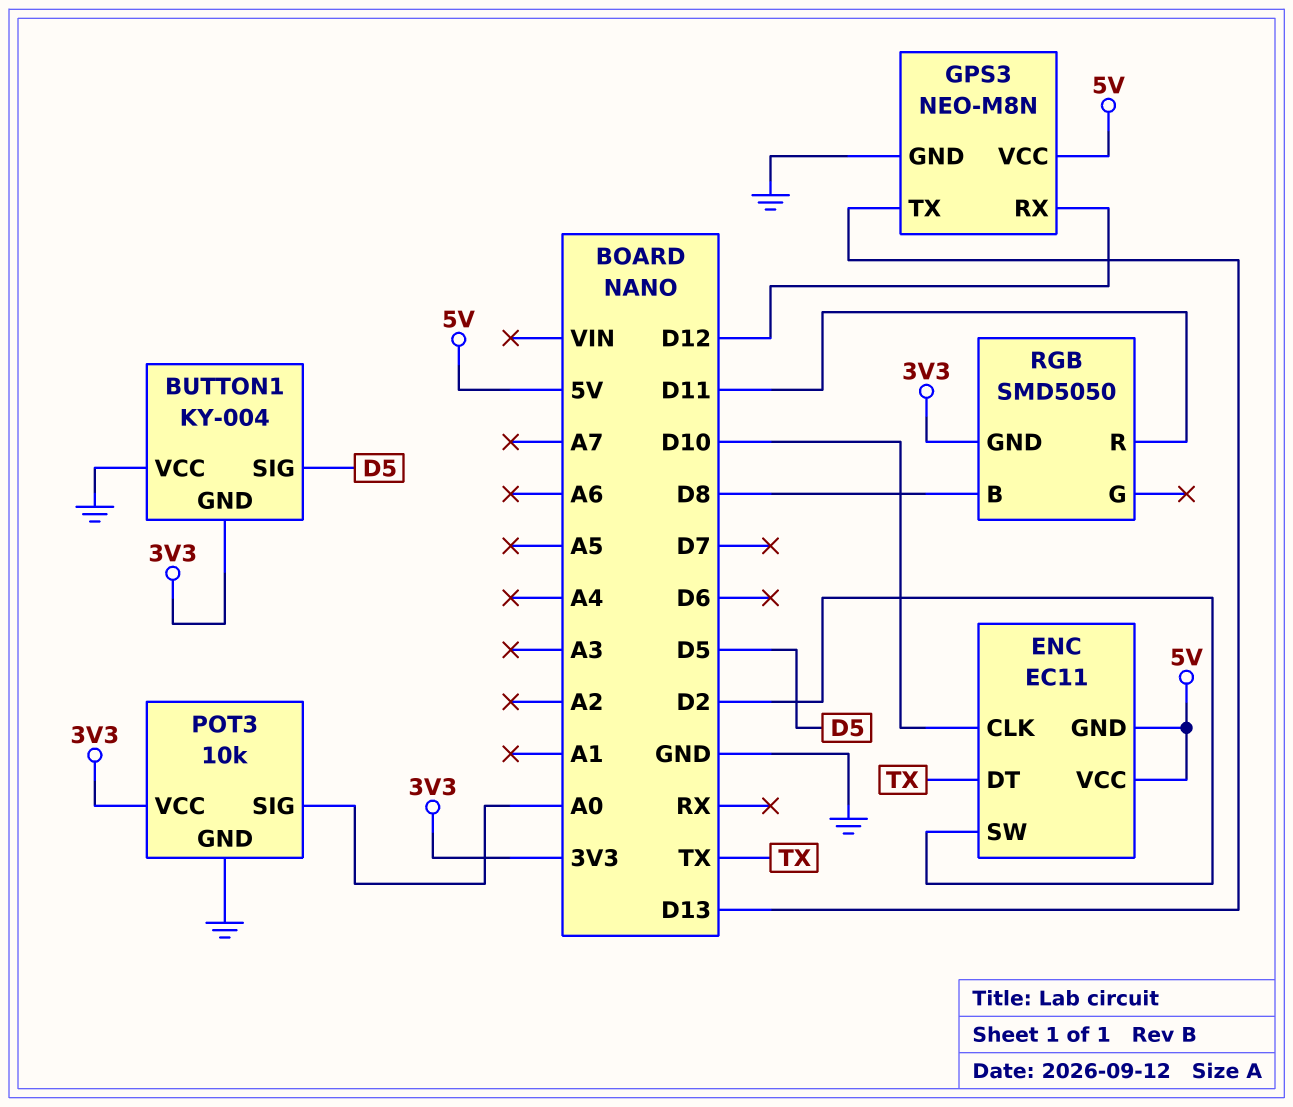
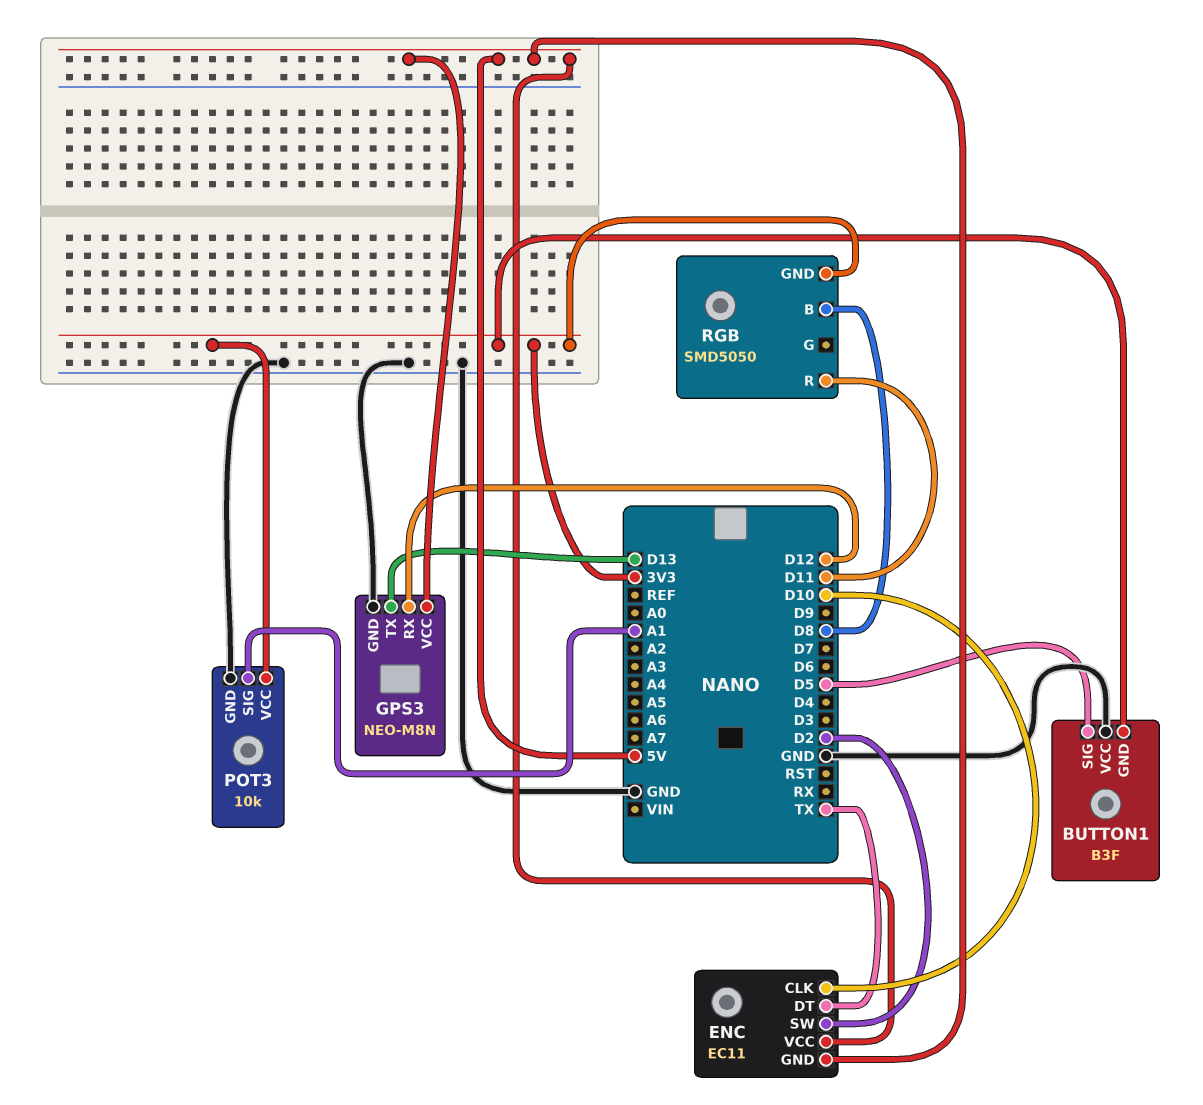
BUTTON1: KY-004 -> B3F
POT3 pin SIG: A0 -> A1

